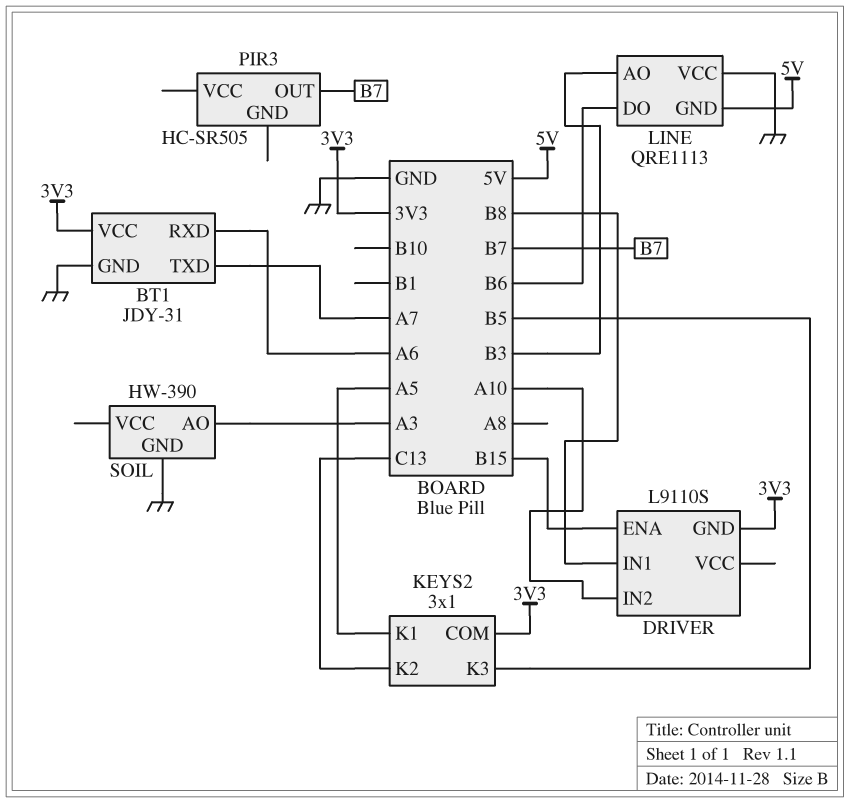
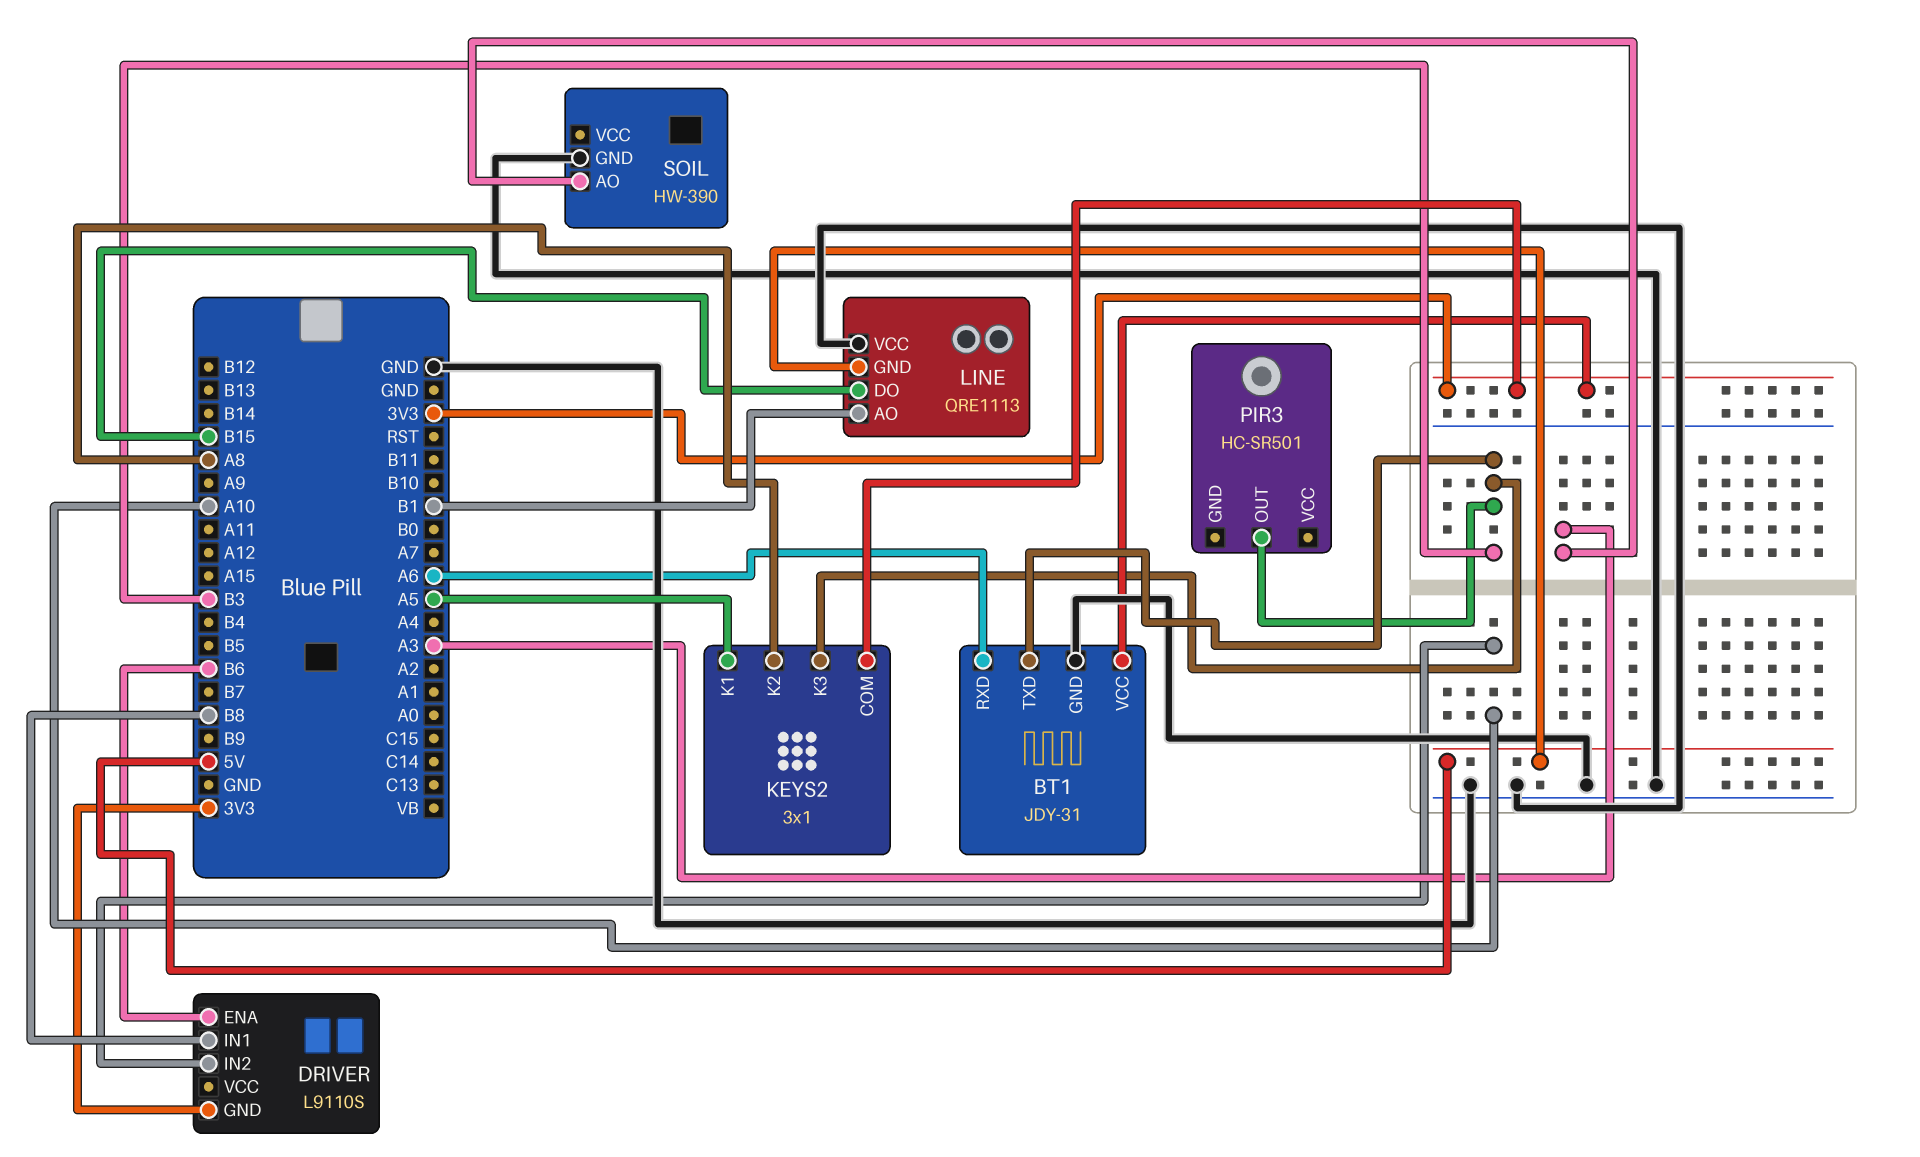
BT1 pin TXD: A7 -> B3
DRIVER pin ENA: B15 -> B6
KEYS2 pin K2: C13 -> A8
KEYS2 pin K3: B5 -> B3
LINE pin AO: B3 -> B1
LINE pin DO: B6 -> B15
PIR3: HC-SR505 -> HC-SR501
PIR3 pin OUT: B7 -> B3

